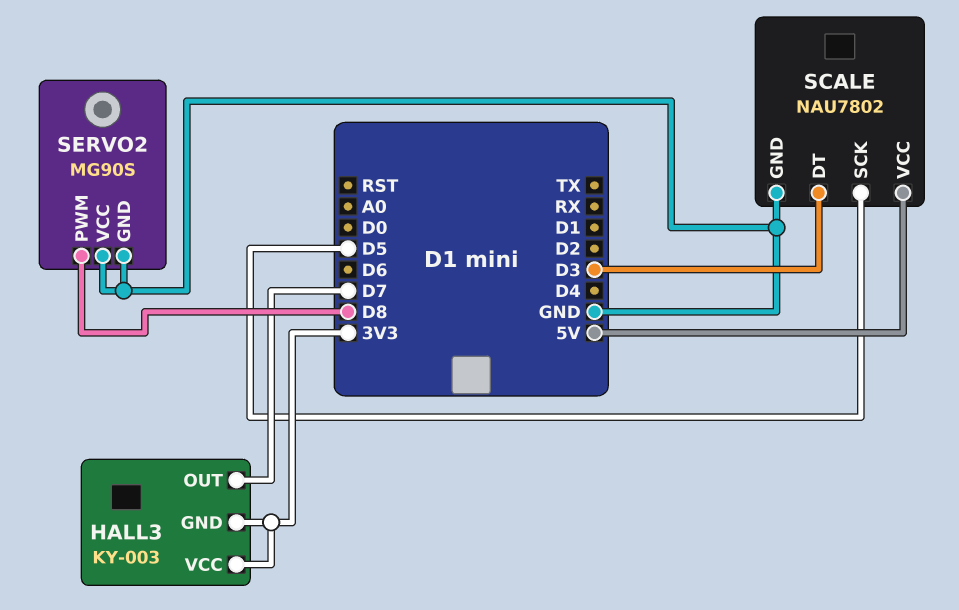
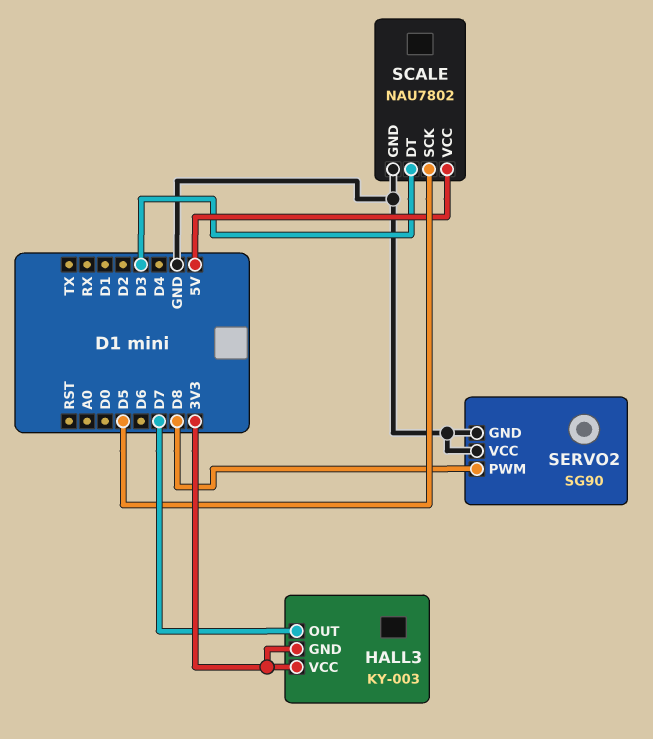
SERVO2: MG90S -> SG90

